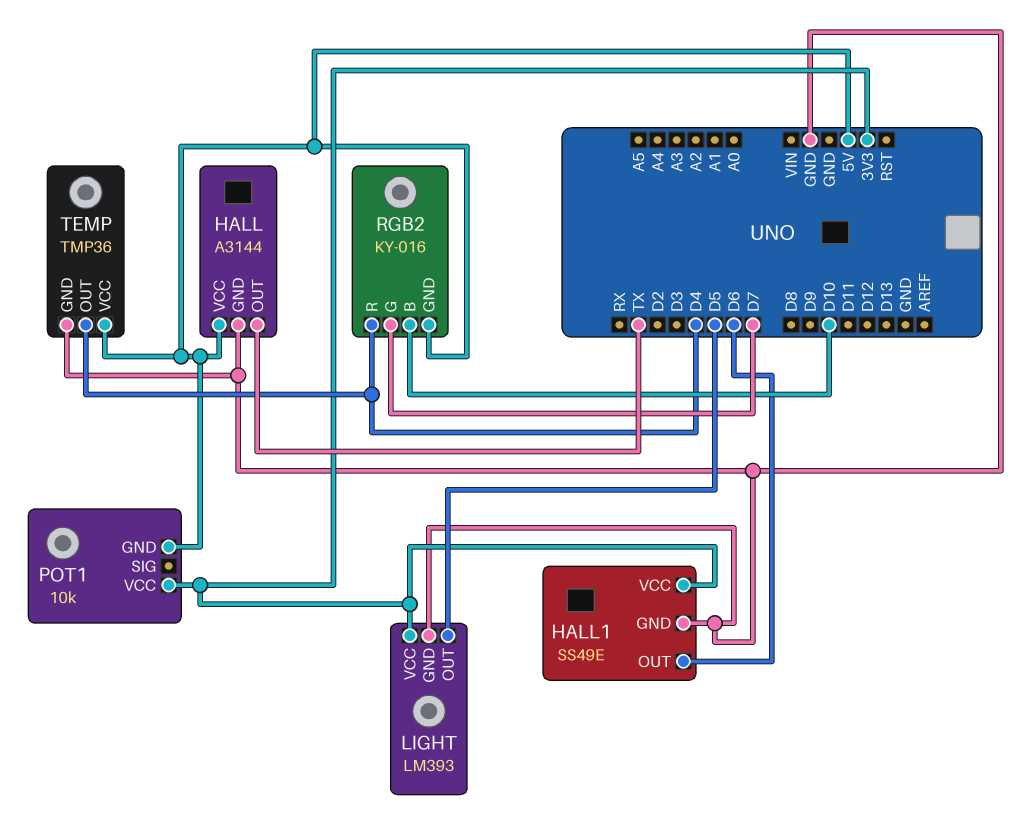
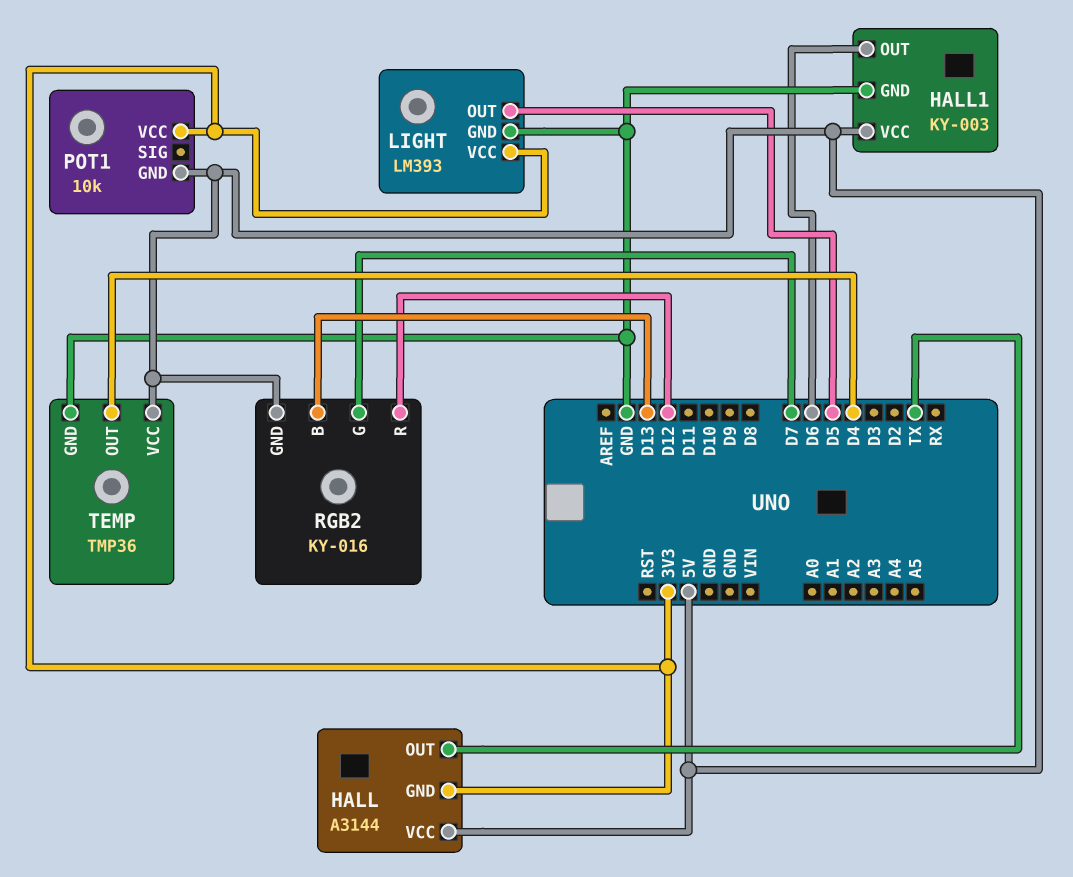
HALL pin GND: GND -> 3V3
HALL1: SS49E -> KY-003
HALL1 pin VCC: 3V3 -> 5V
RGB2 pin B: D10 -> D13
RGB2 pin R: D4 -> D12

